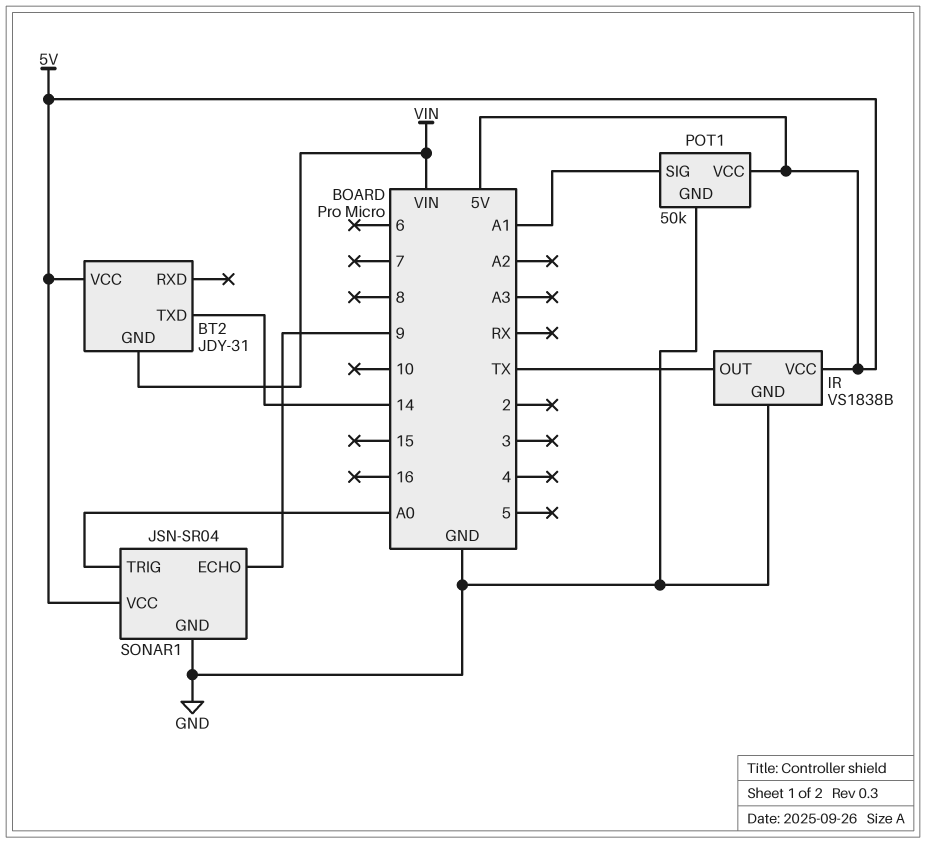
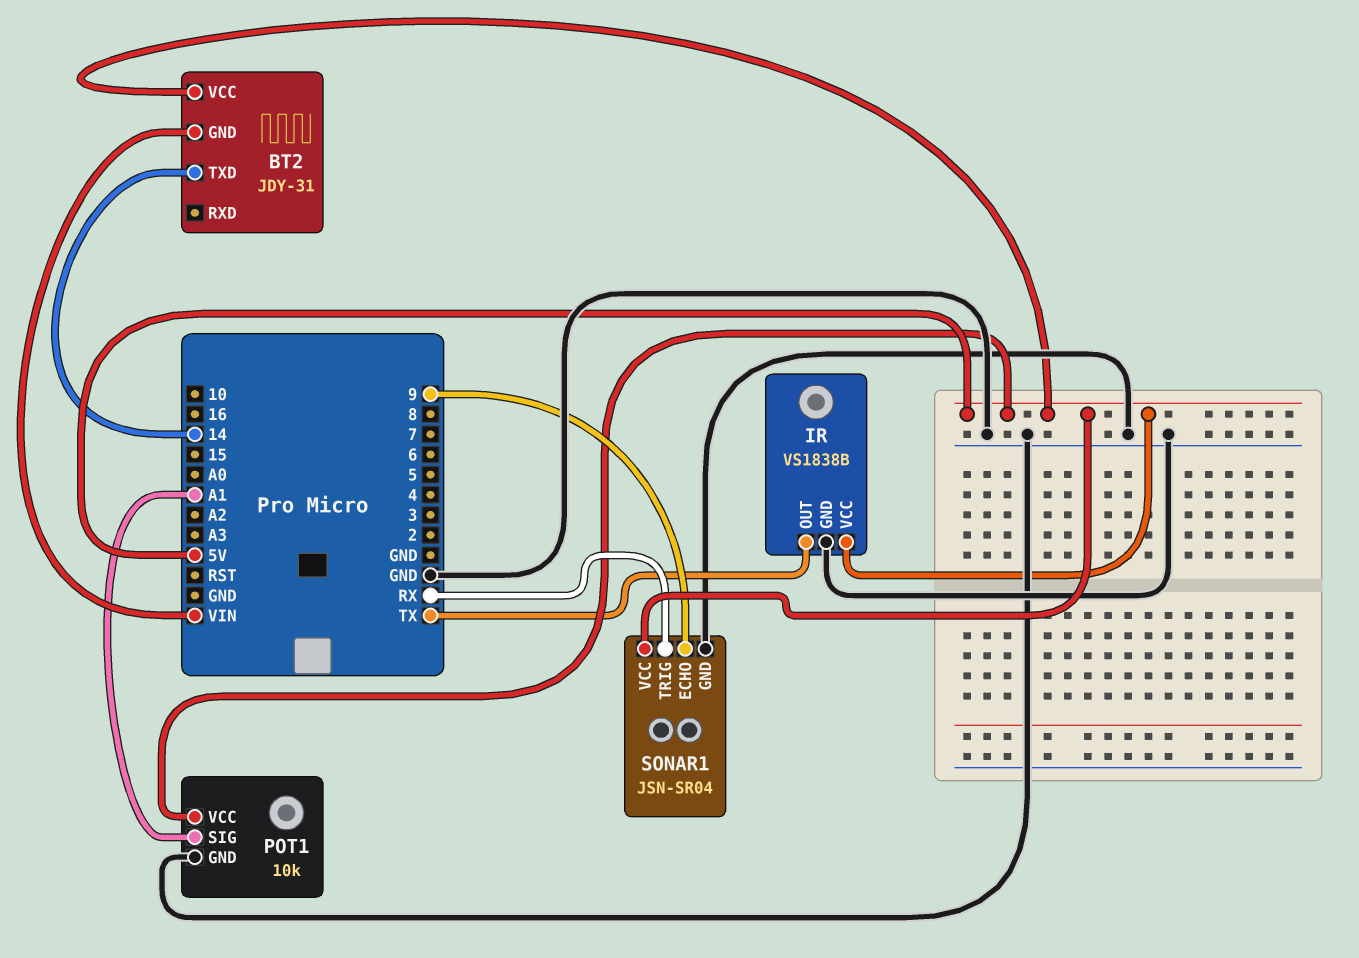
POT1: 50k -> 10k
SONAR1 pin TRIG: A0 -> RX

